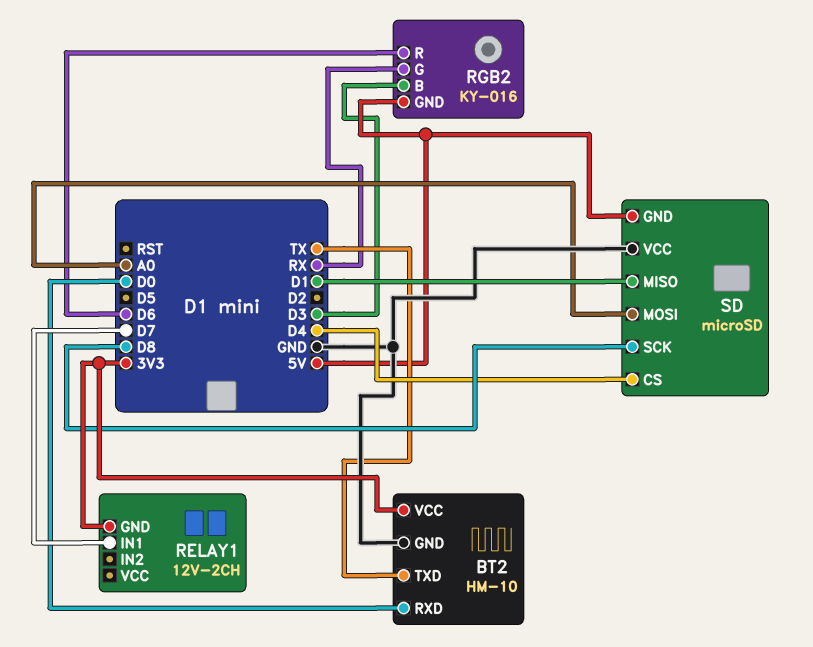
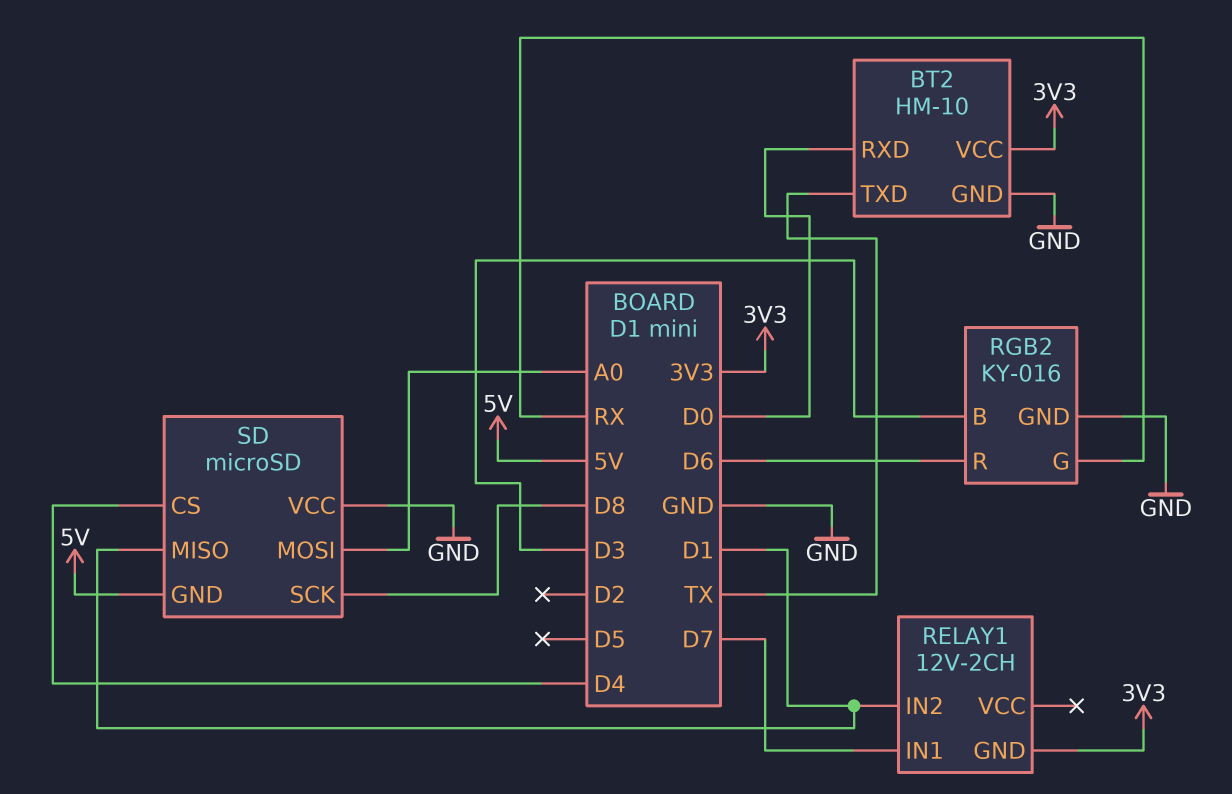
RELAY1 pin IN2: none -> D1
RGB2 pin GND: 5V -> GND

